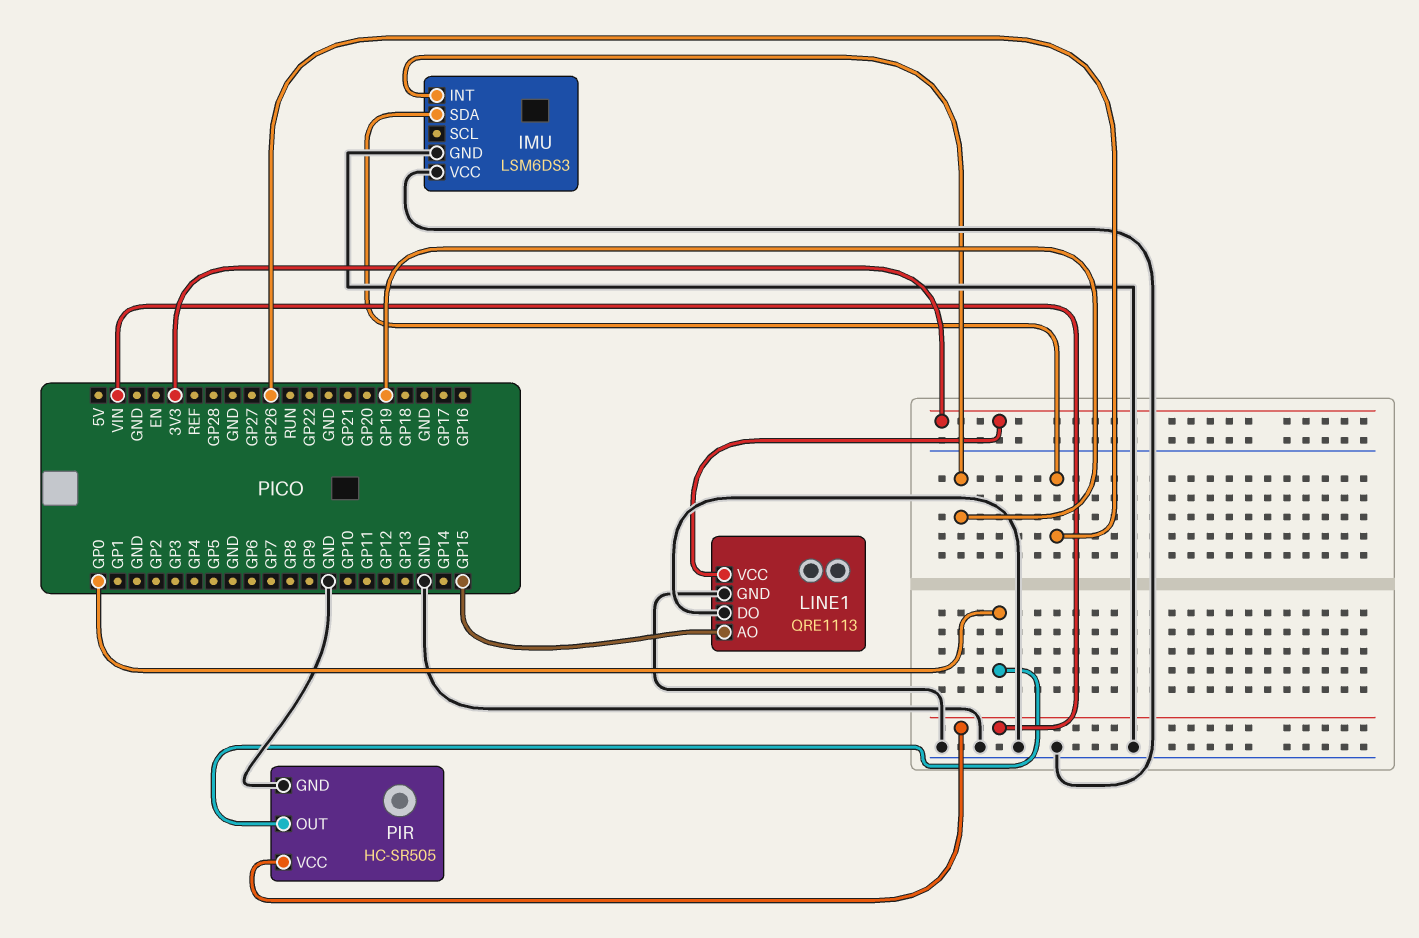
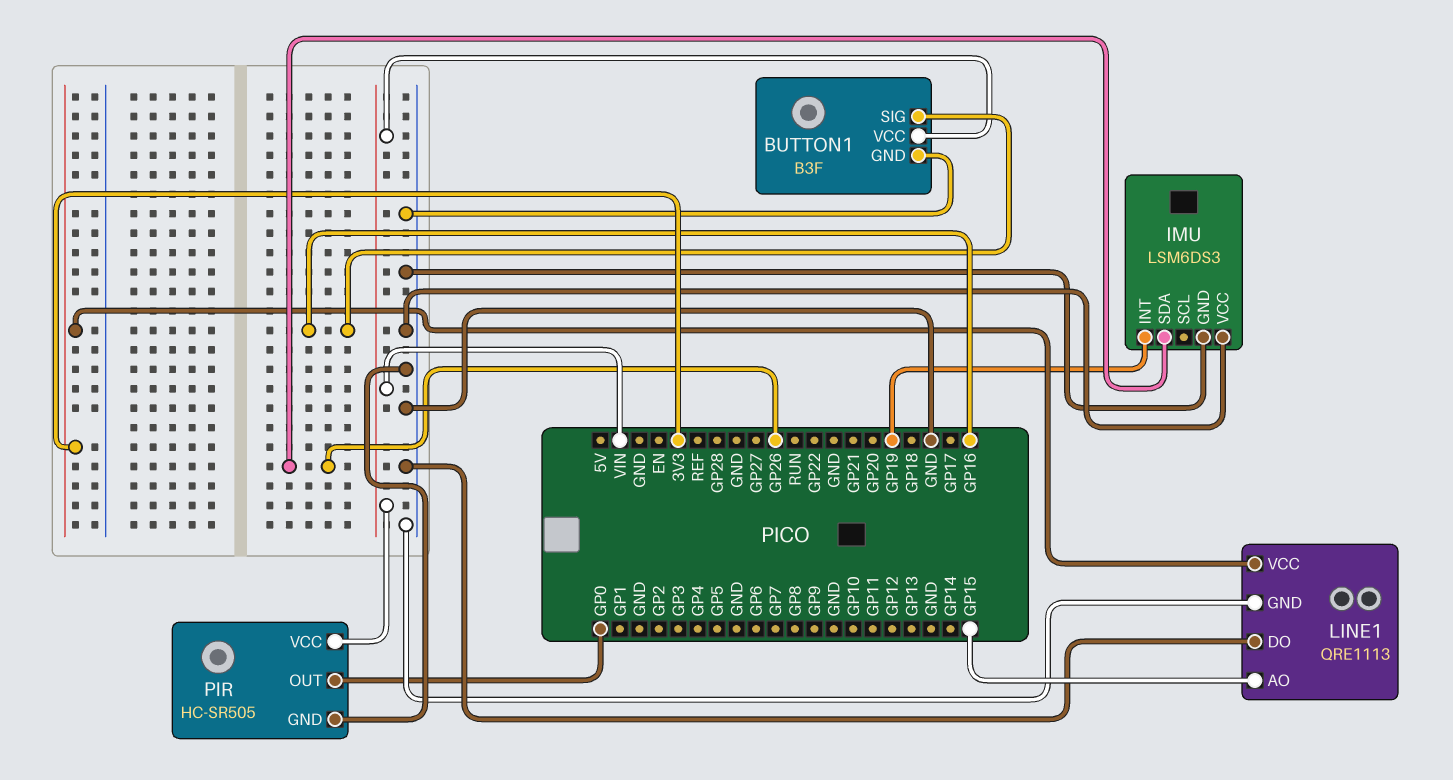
BUTTON1: none -> B3F
BUTTON1 pin GND: none -> GND
BUTTON1 pin SIG: none -> GP16
BUTTON1 pin VCC: none -> VIN

